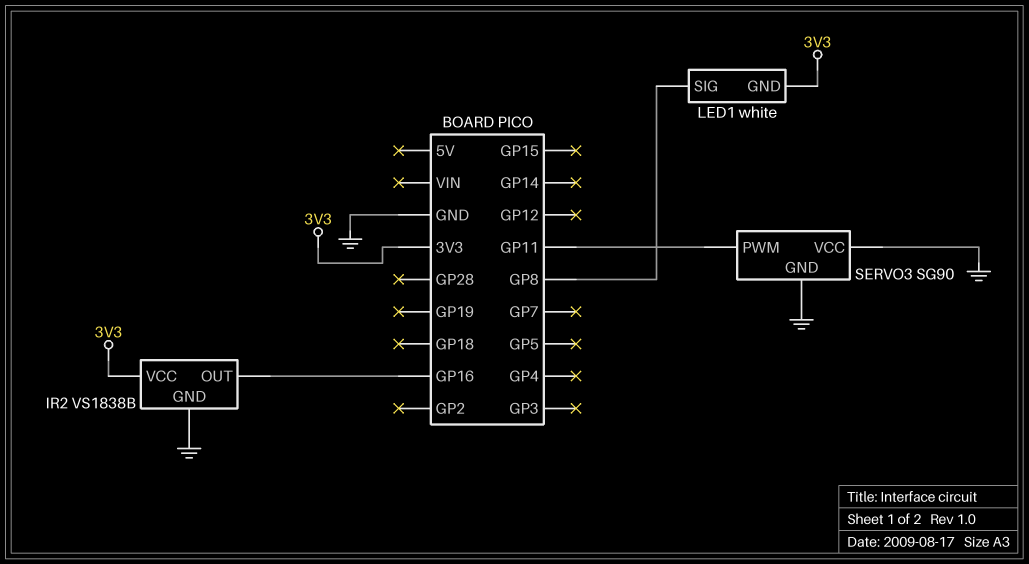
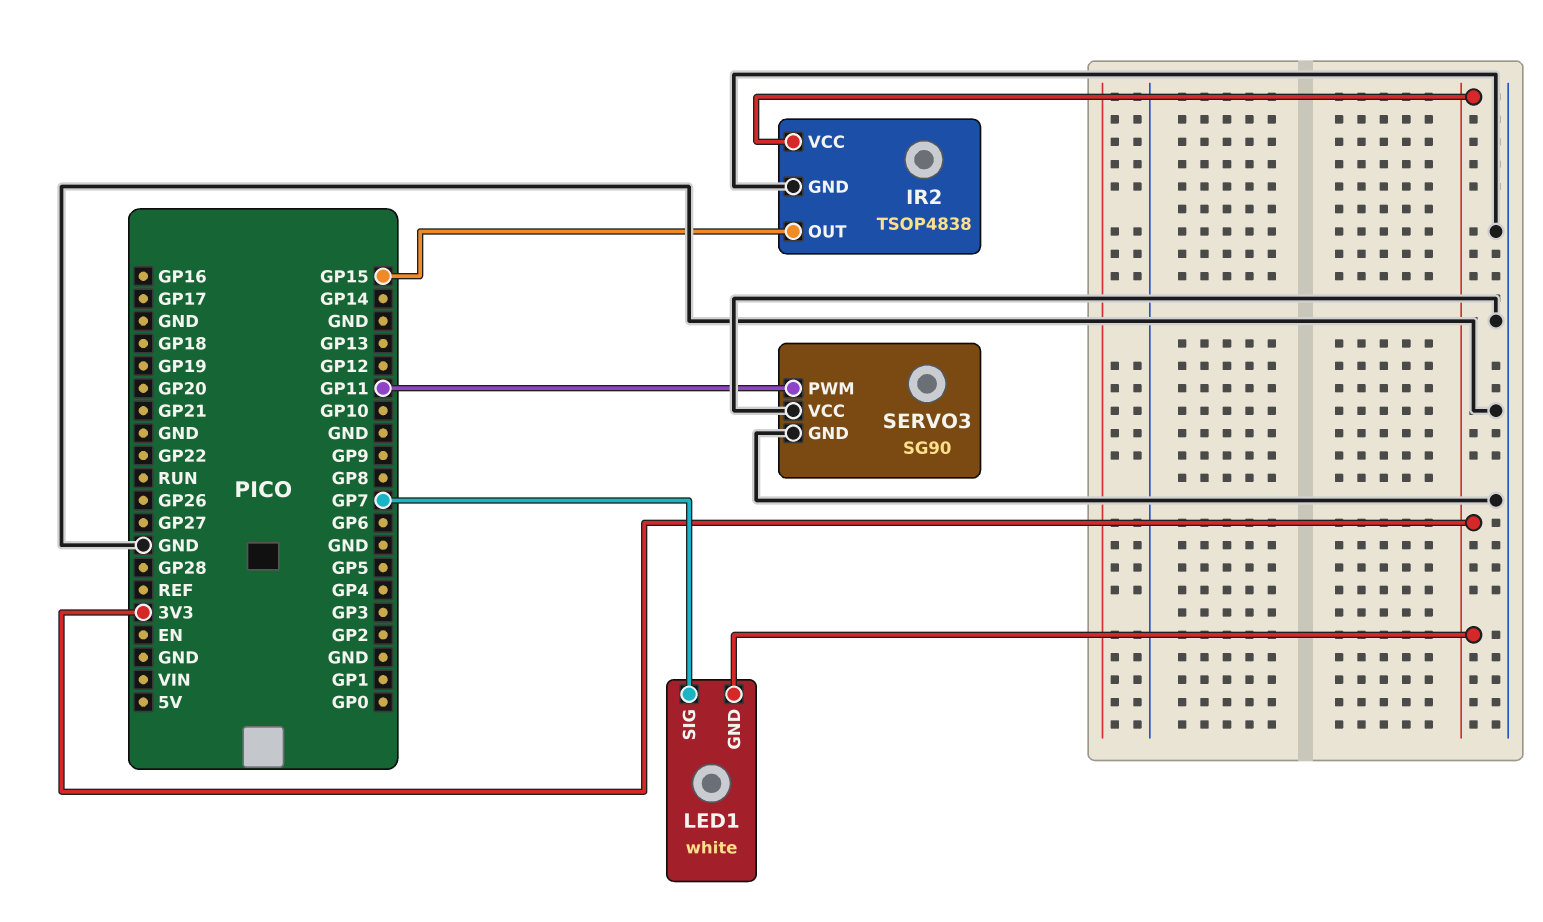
IR2: VS1838B -> TSOP4838
IR2 pin OUT: GP16 -> GP15
LED1 pin SIG: GP8 -> GP7

